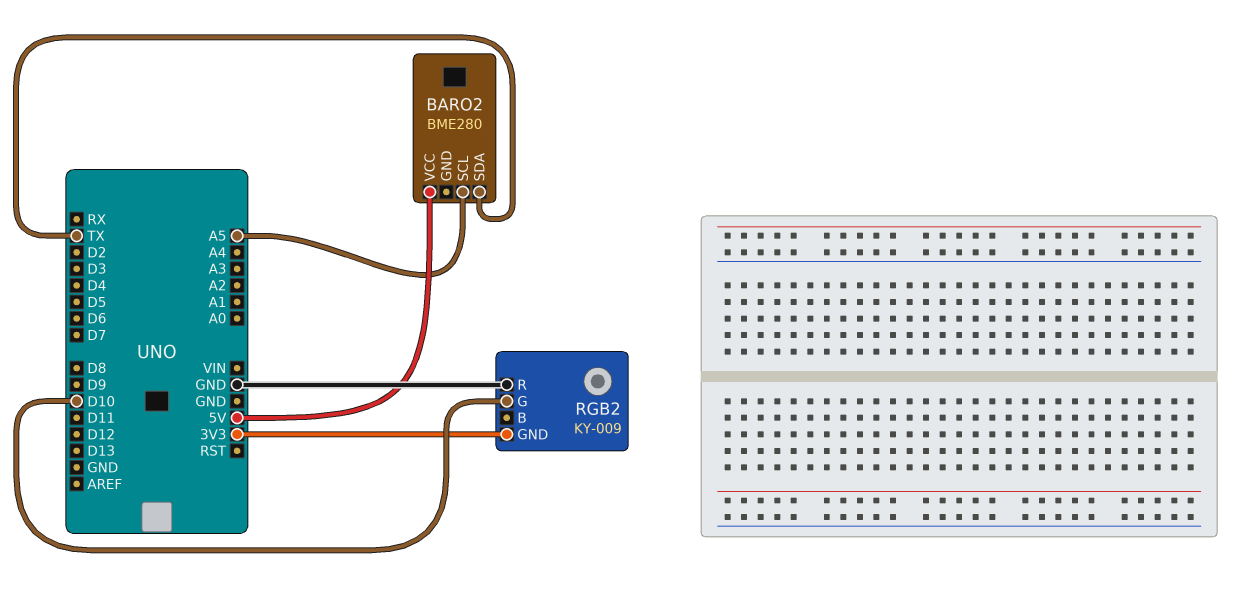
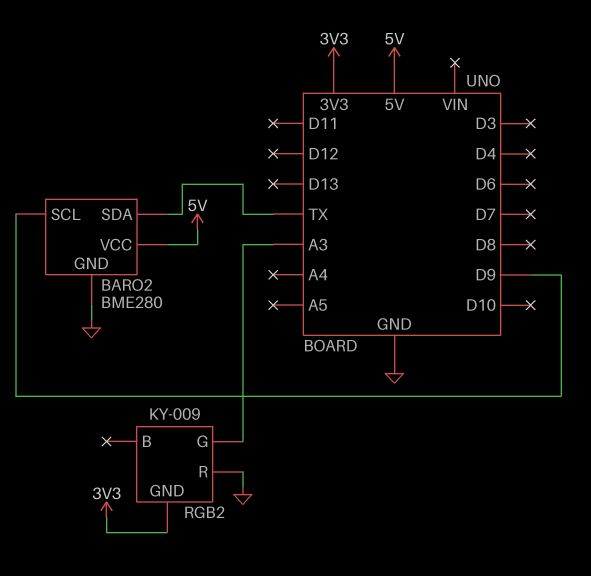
BARO2 pin GND: none -> GND
BARO2 pin SCL: A5 -> D9
RGB2 pin G: D10 -> A3

